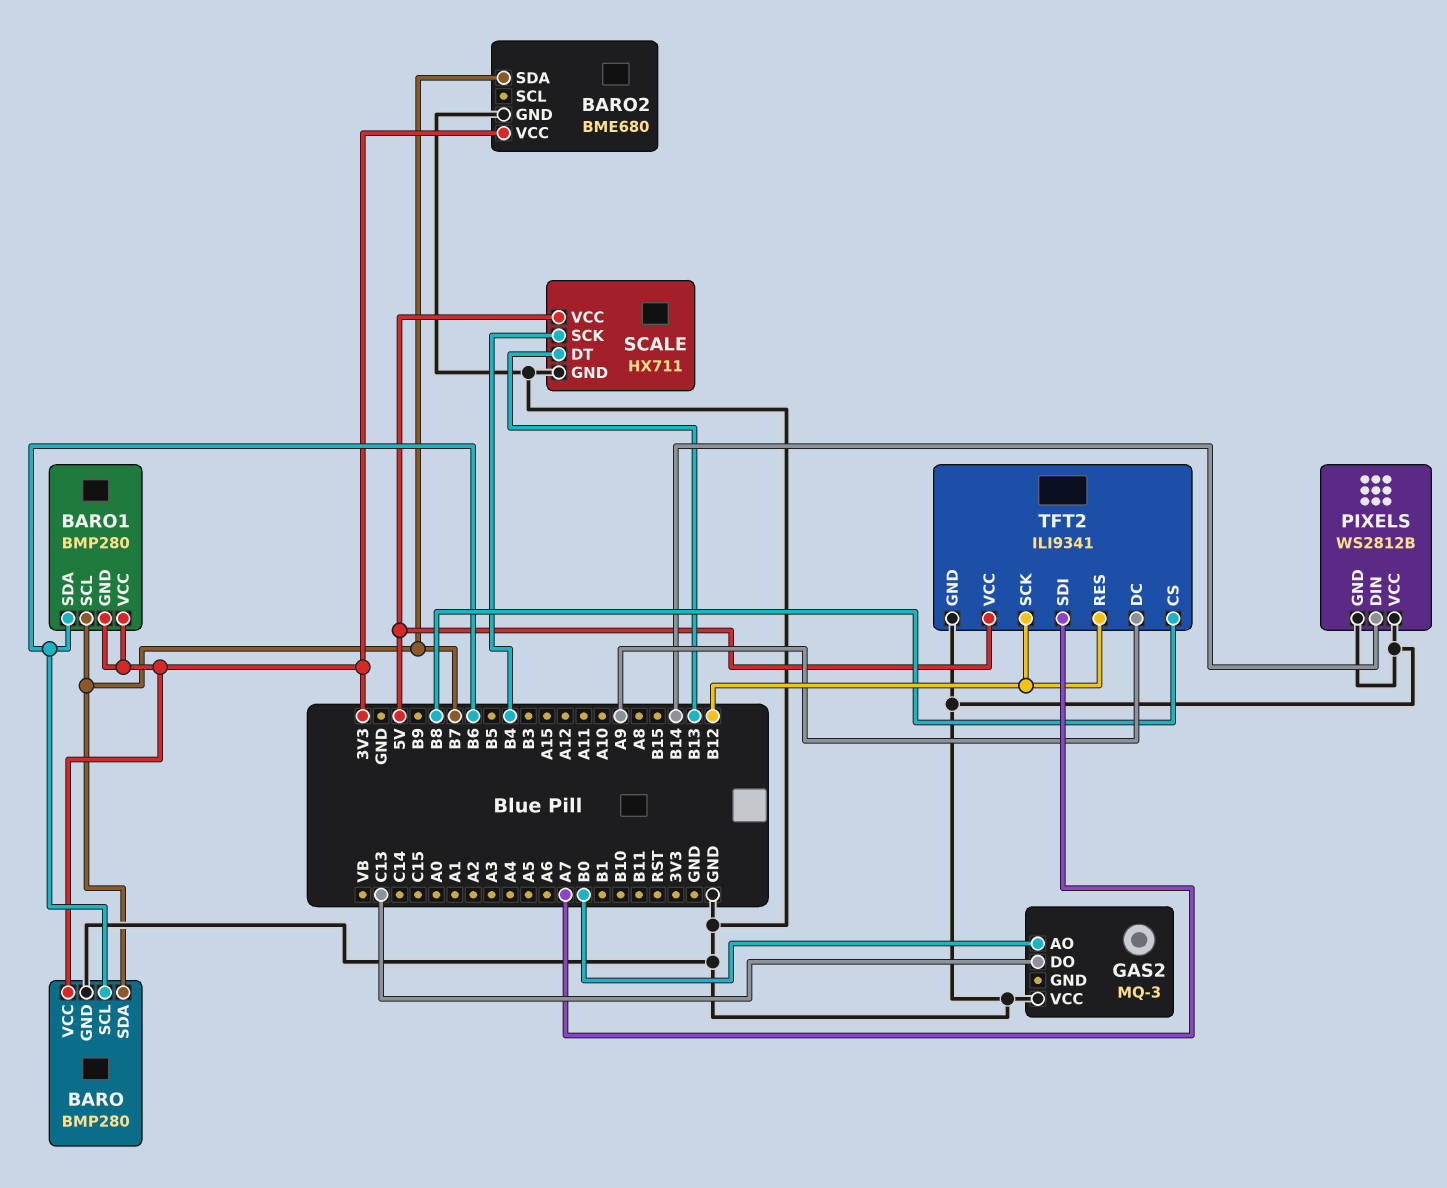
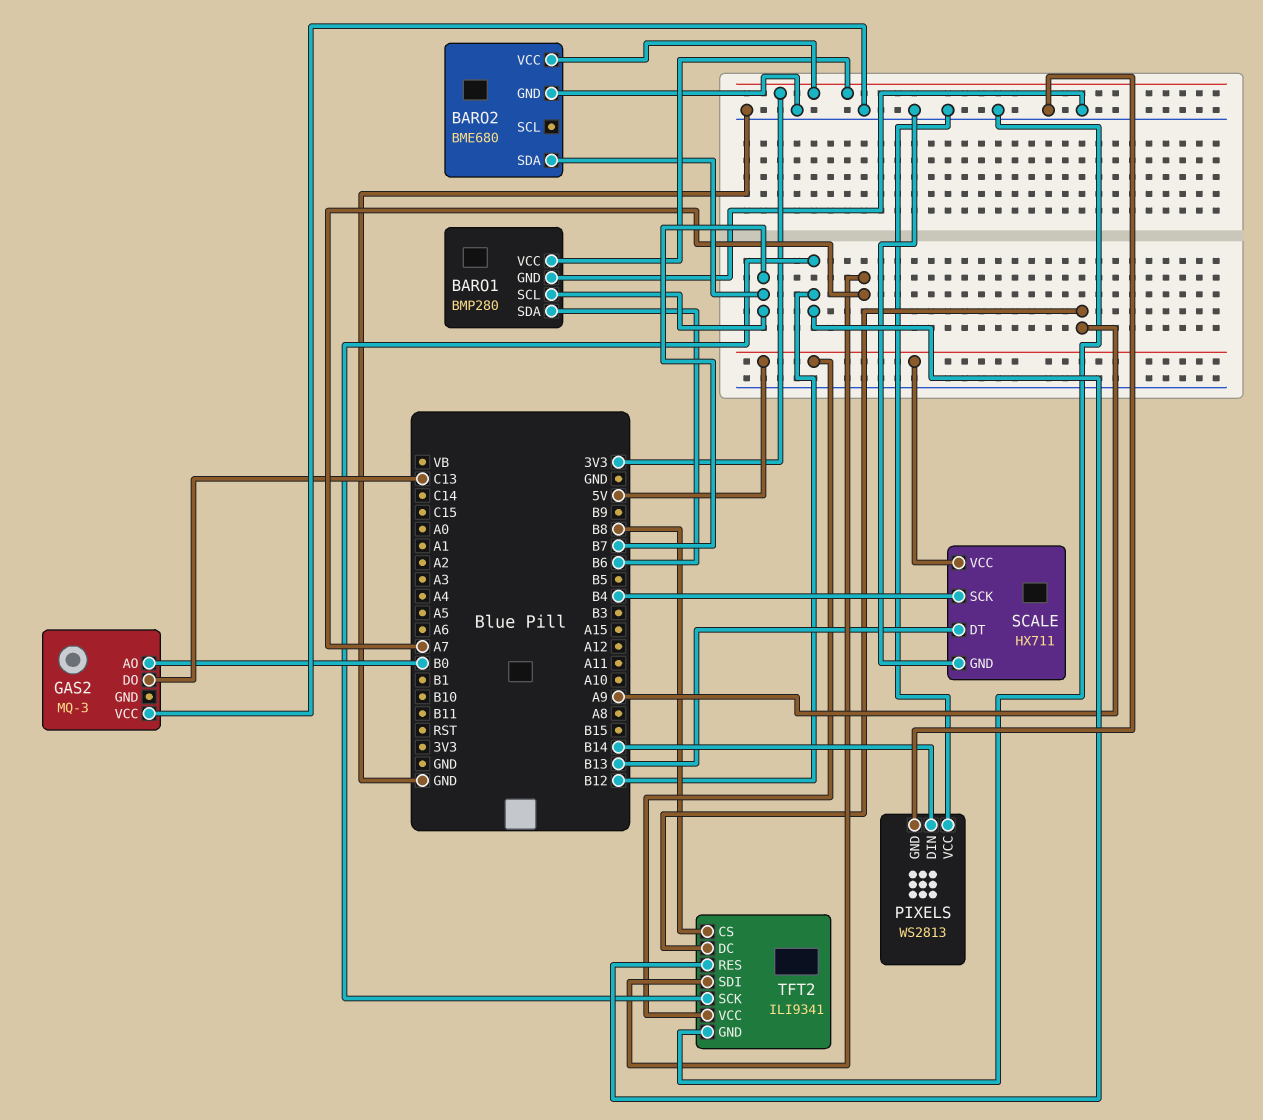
BARO: BMP280 -> none
BARO pin GND: GND -> none
BARO pin SCL: B6 -> none
BARO pin SDA: B7 -> none
BARO pin VCC: 3V3 -> none
BARO1 pin GND: 3V3 -> GND
PIXELS: WS2812B -> WS2813

